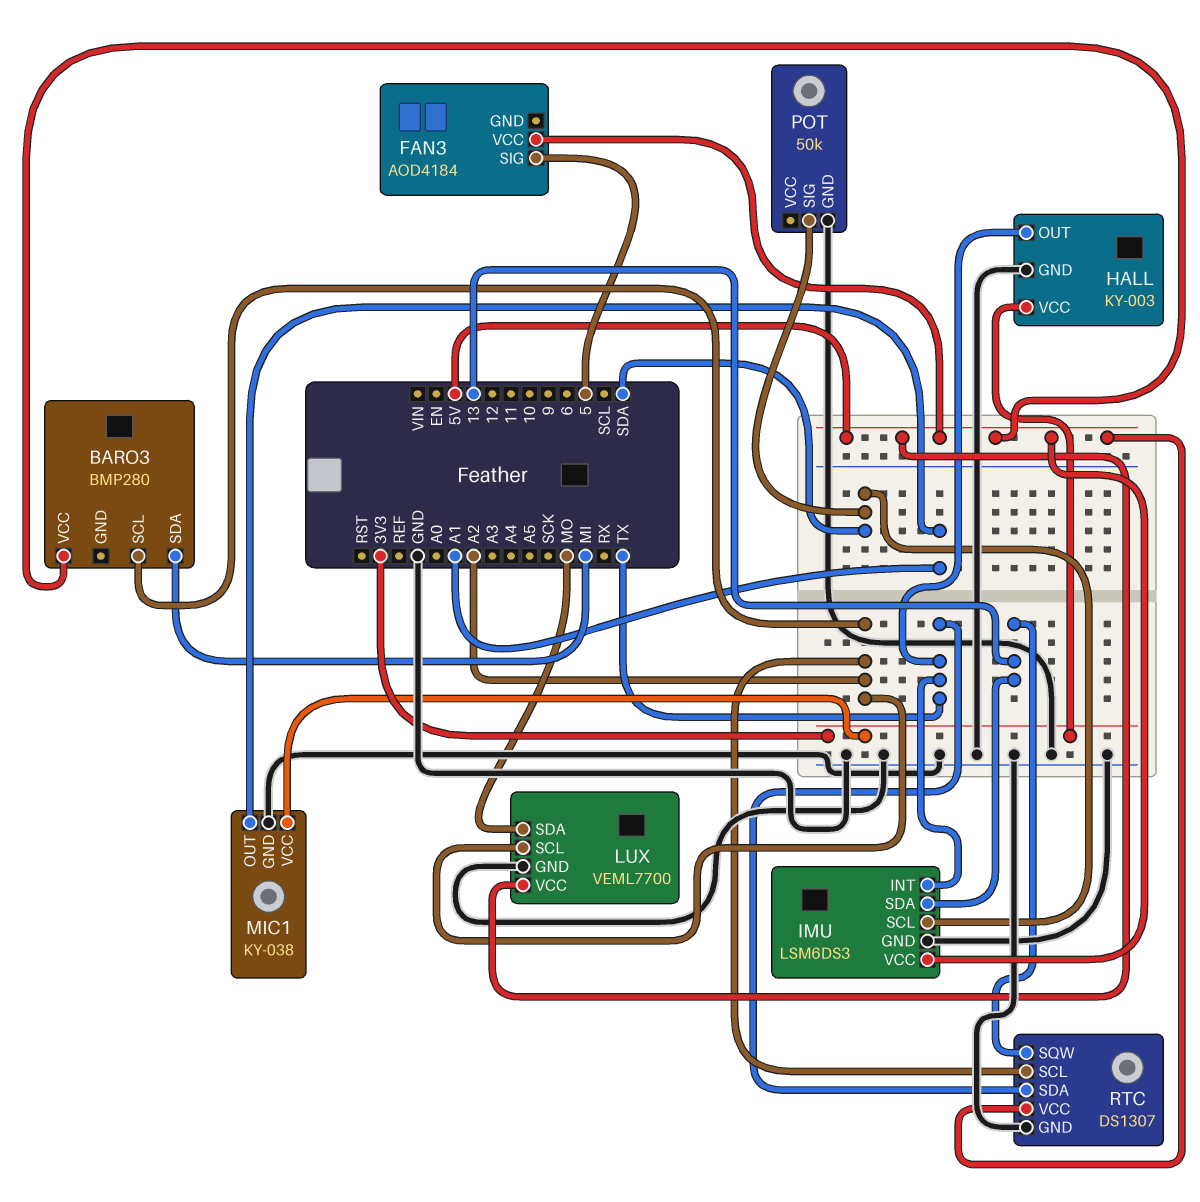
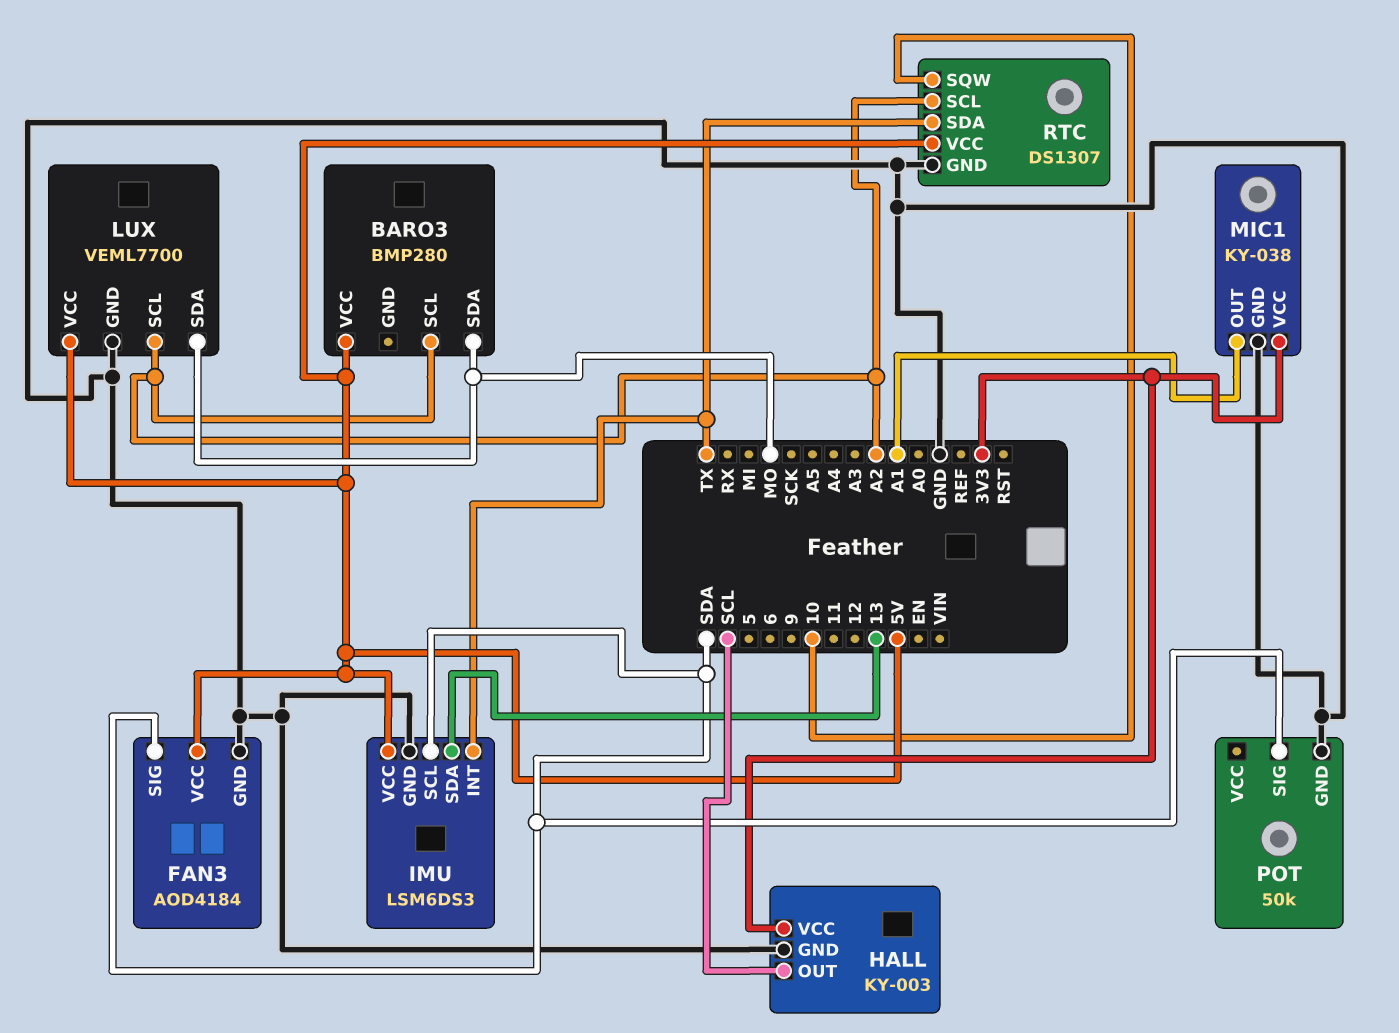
BARO3 pin SDA: MI -> MO
FAN3 pin GND: none -> GND
FAN3 pin SIG: 5 -> SDA
HALL pin OUT: TX -> SCL
RTC pin SQW: 13 -> 10

